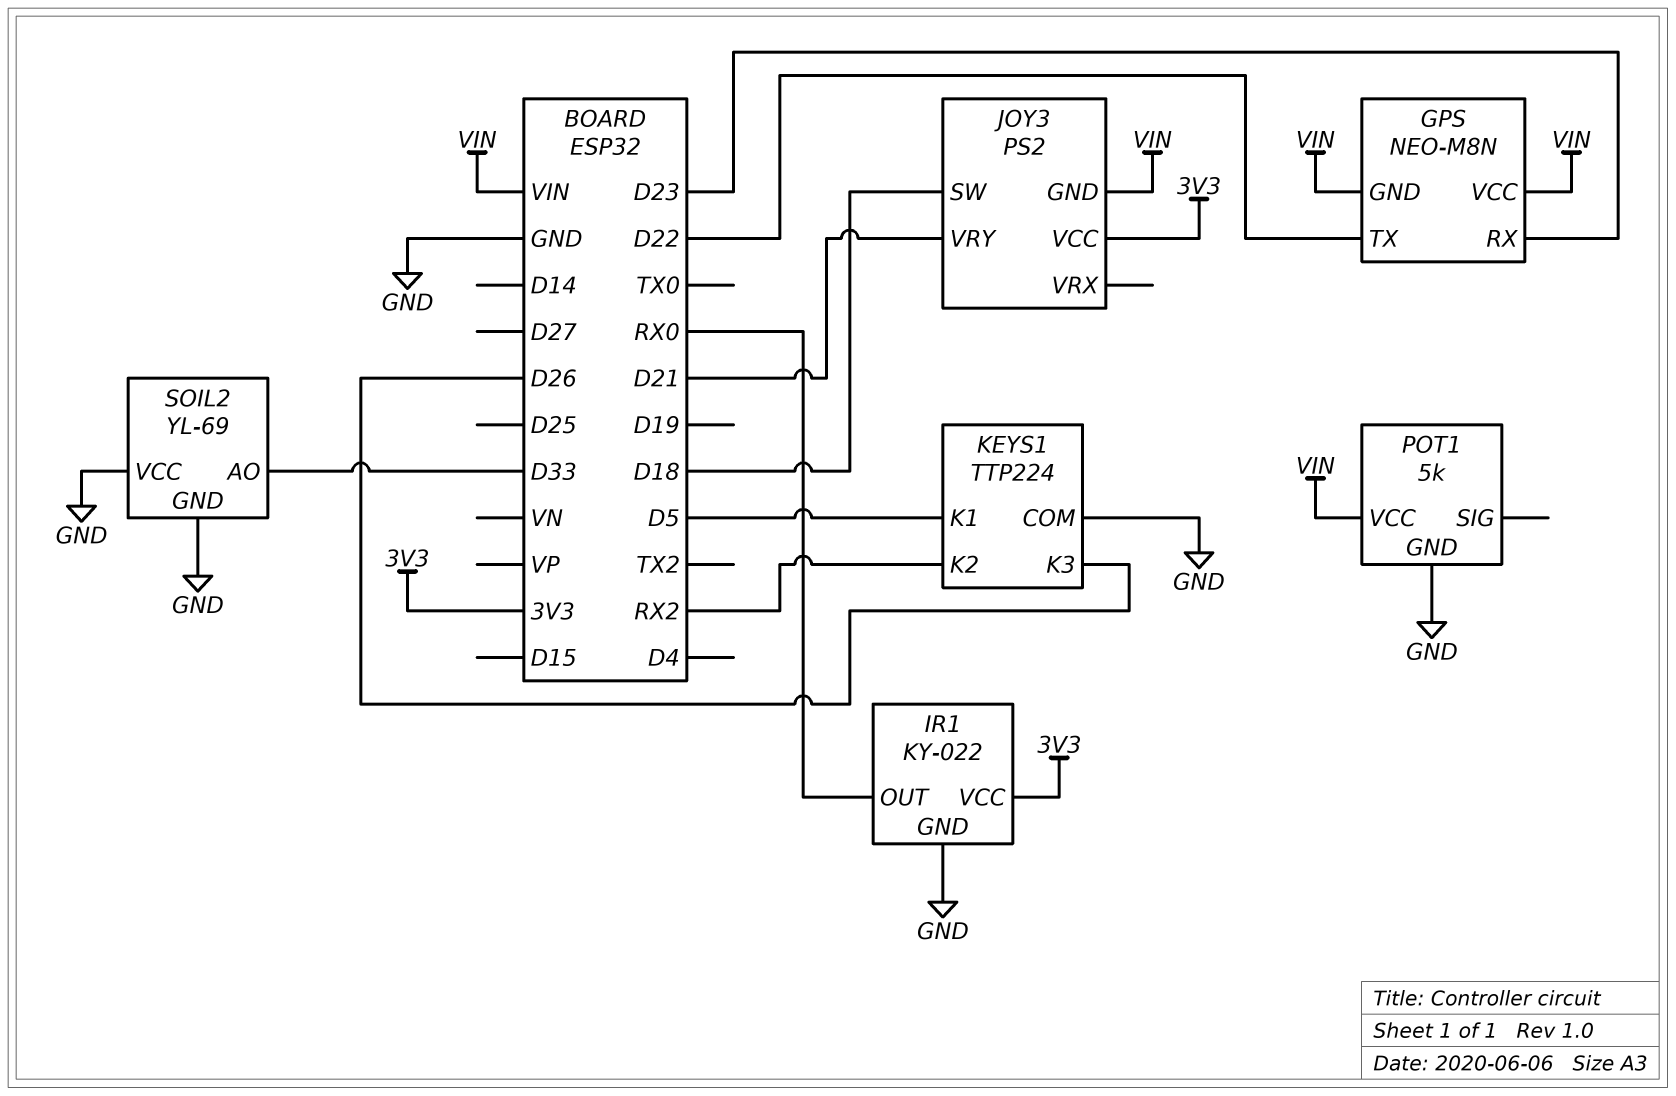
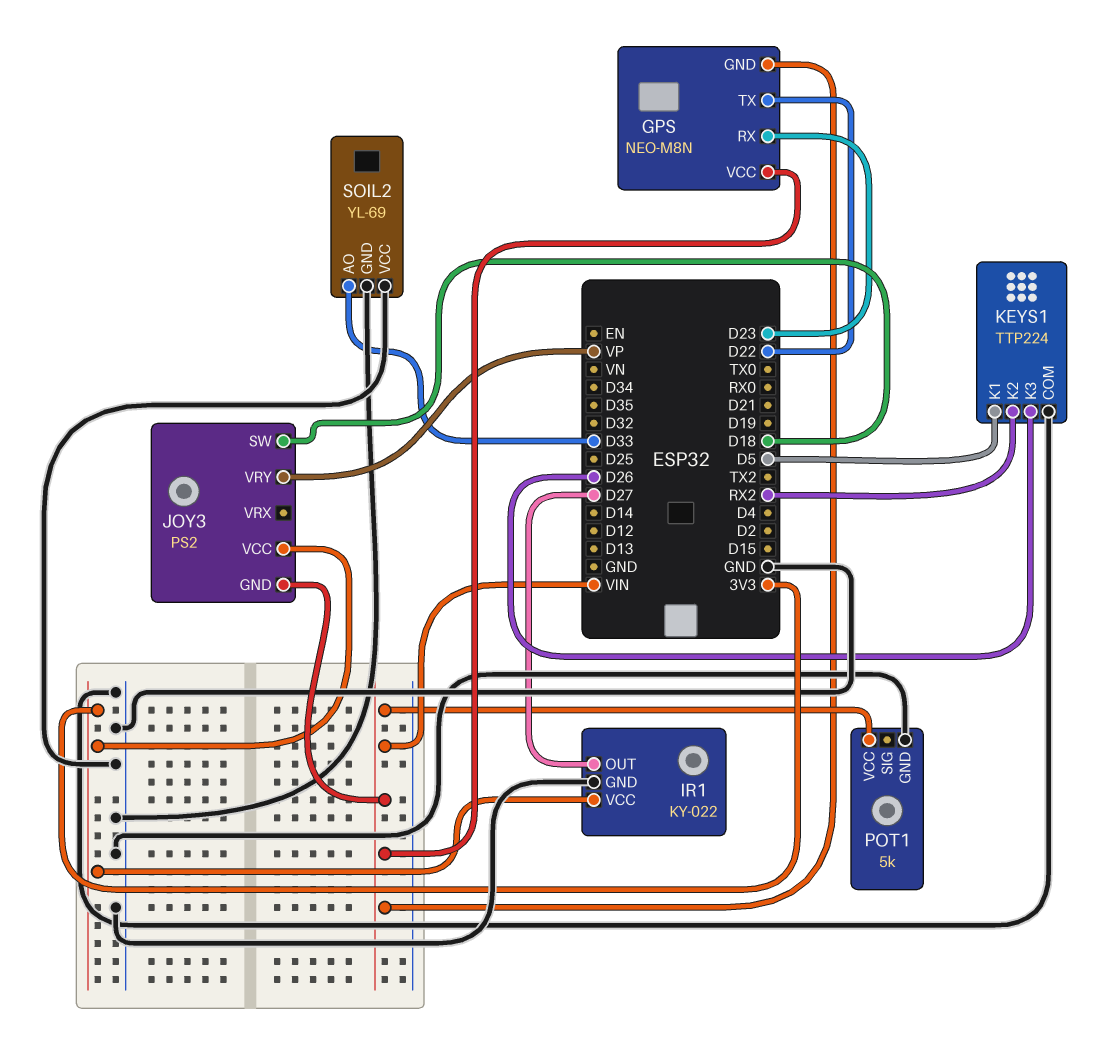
IR1 pin OUT: RX0 -> D27
JOY3 pin VRY: D21 -> VP

